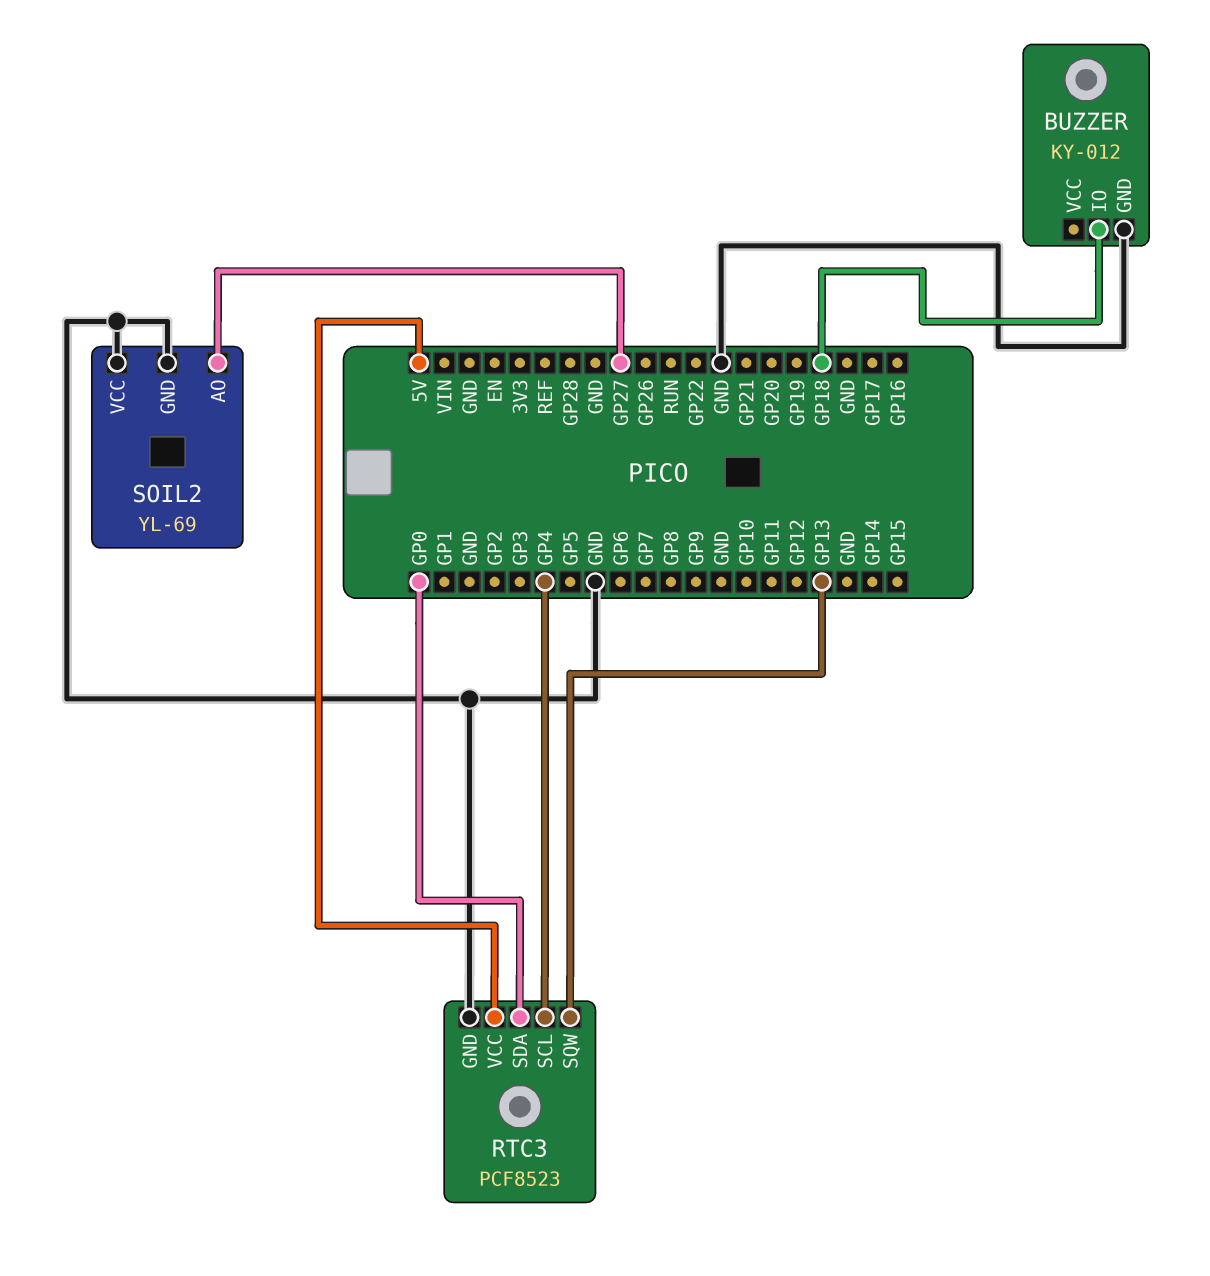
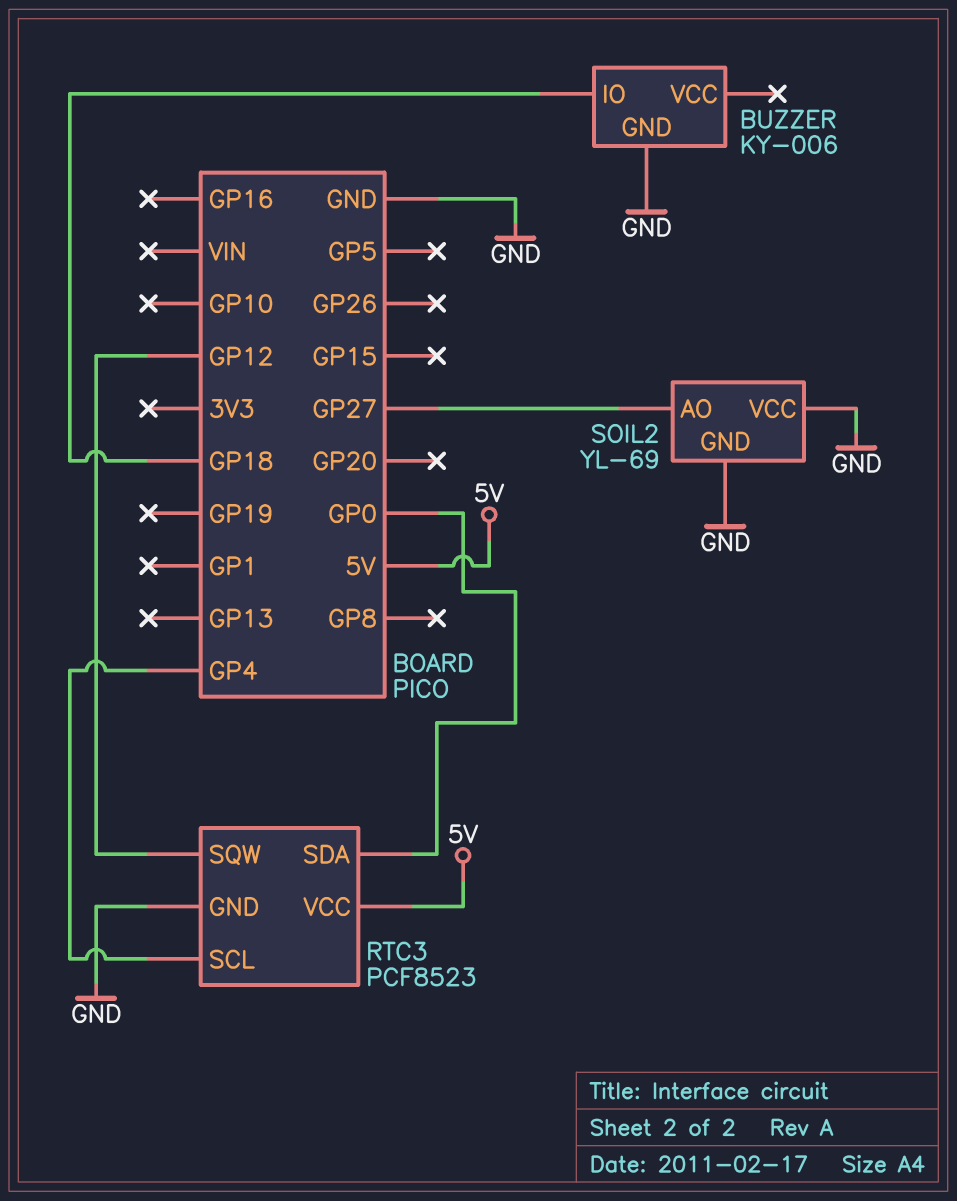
BUZZER: KY-012 -> KY-006
RTC3 pin SQW: GP13 -> GP12

